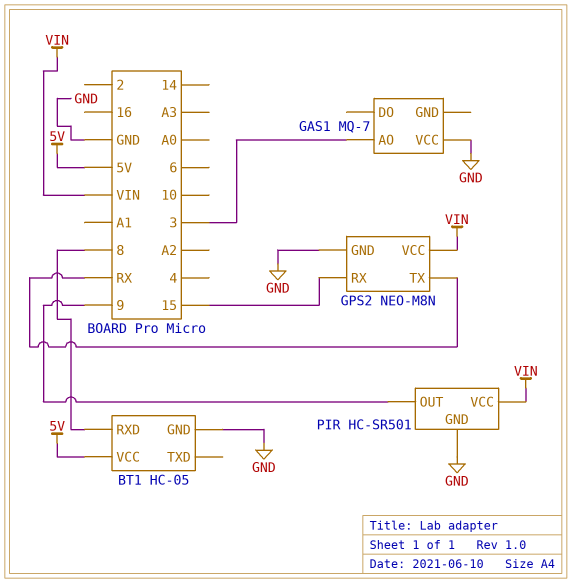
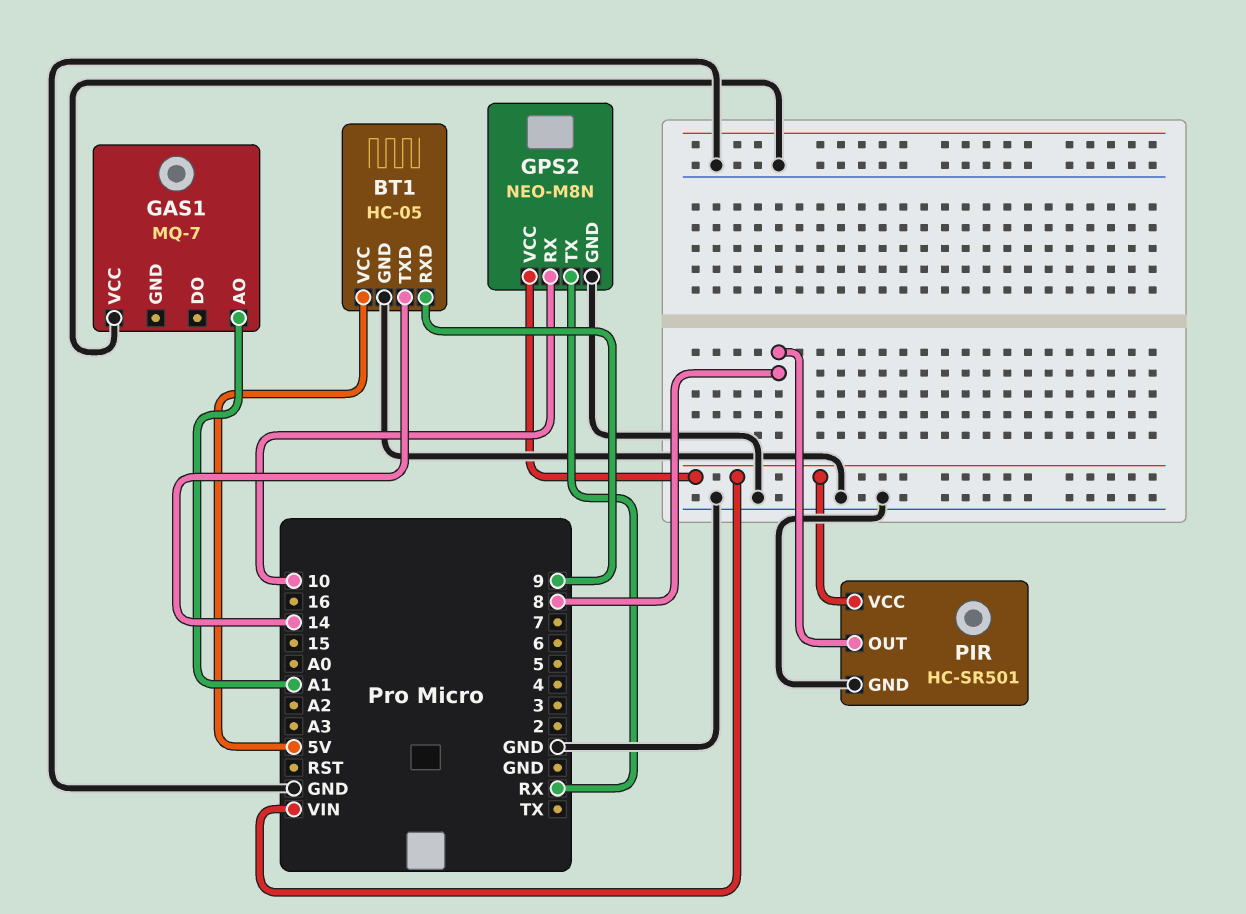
BT1 pin RXD: 8 -> 9
BT1 pin TXD: none -> 14
GAS1 pin AO: 3 -> A1
GPS2 pin RX: 15 -> 10
PIR pin OUT: 9 -> 8

